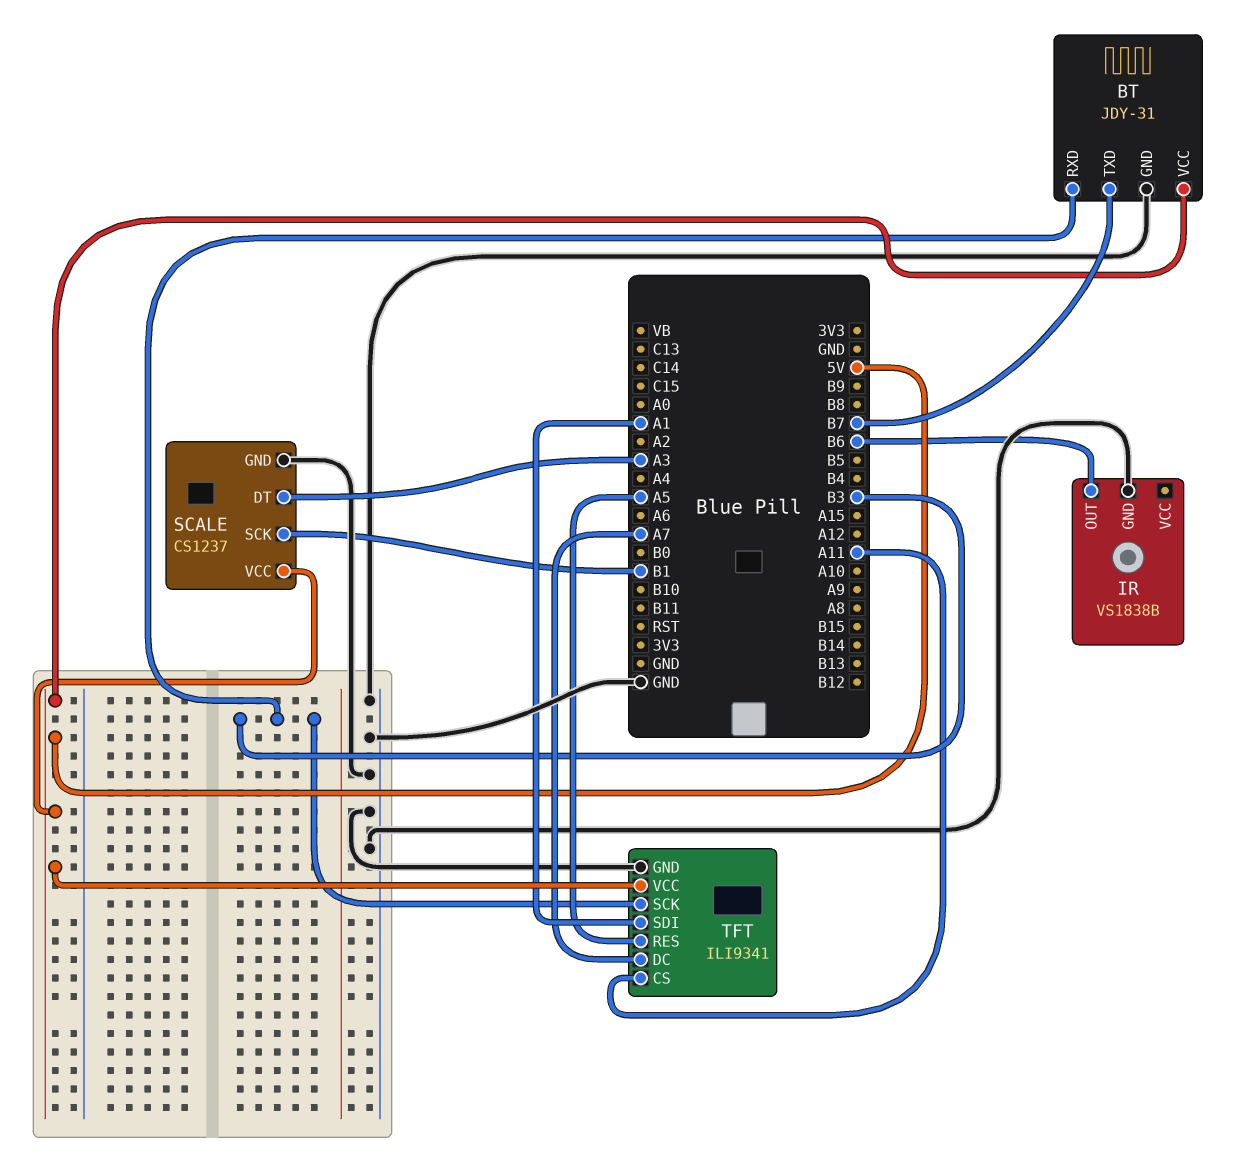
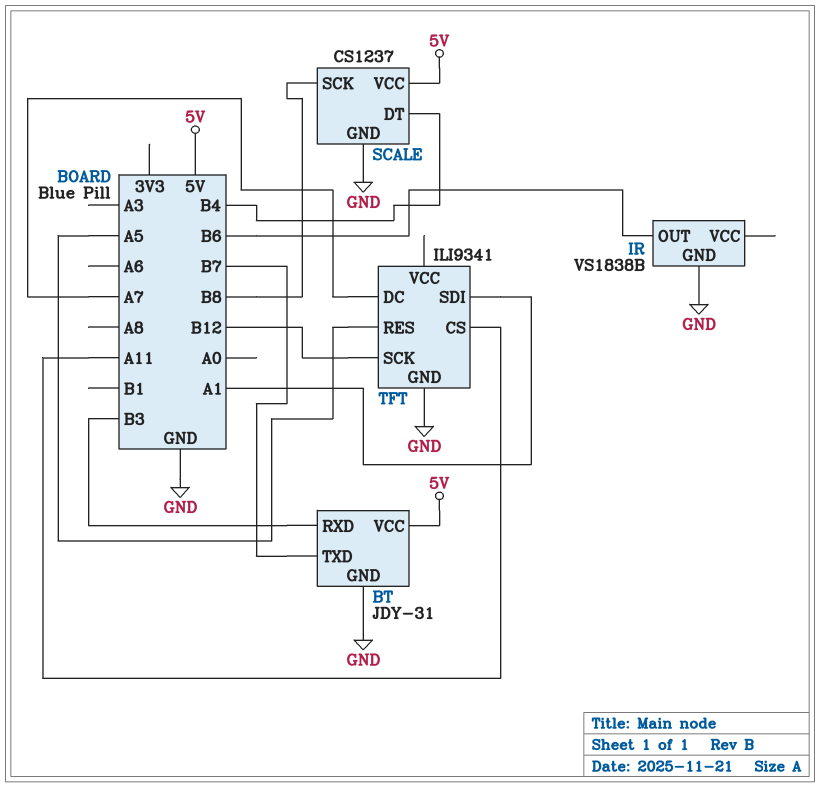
SCALE pin DT: A3 -> B4
SCALE pin SCK: B1 -> B8
TFT pin SCK: B3 -> B12
TFT pin VCC: 5V -> none

